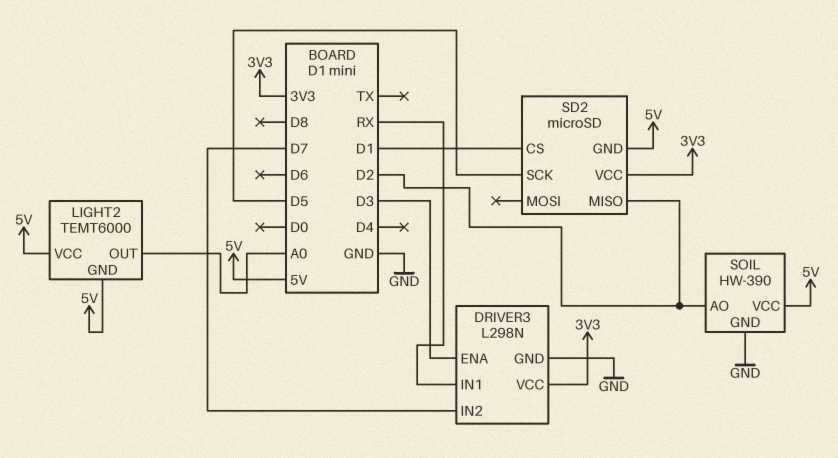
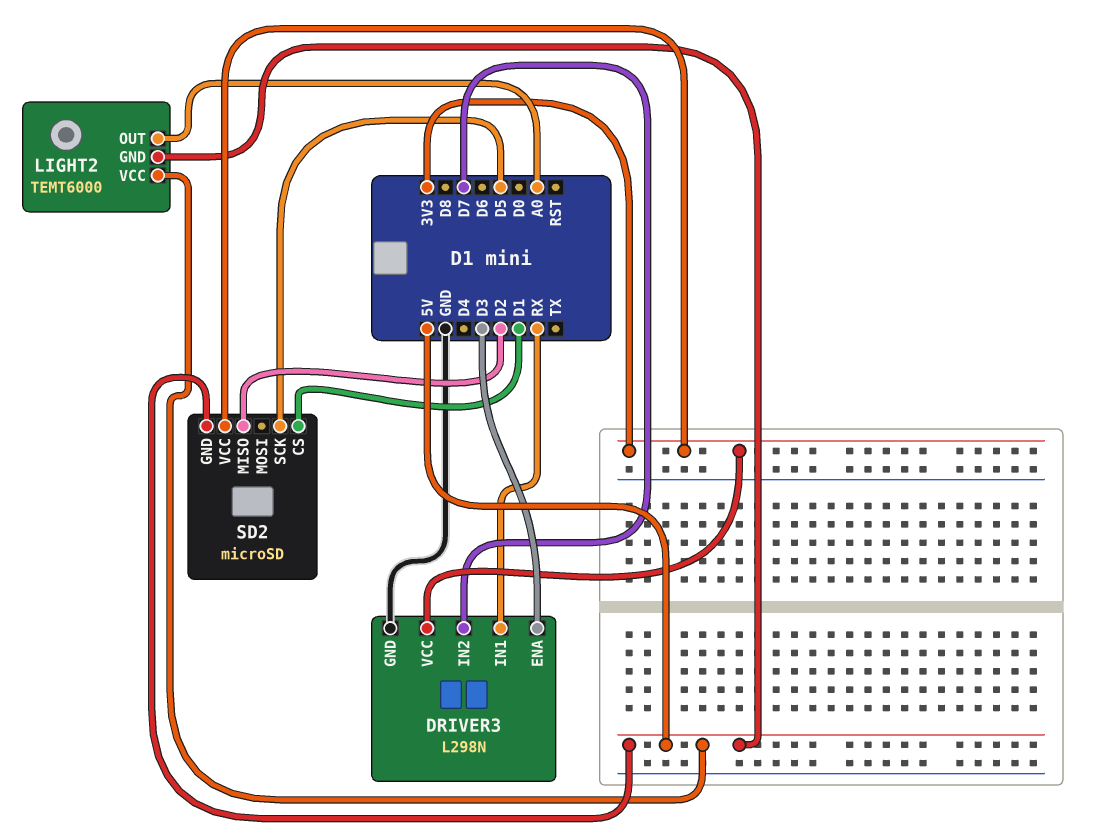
SOIL: HW-390 -> none
SOIL pin AO: D2 -> none
SOIL pin GND: GND -> none
SOIL pin VCC: 5V -> none

